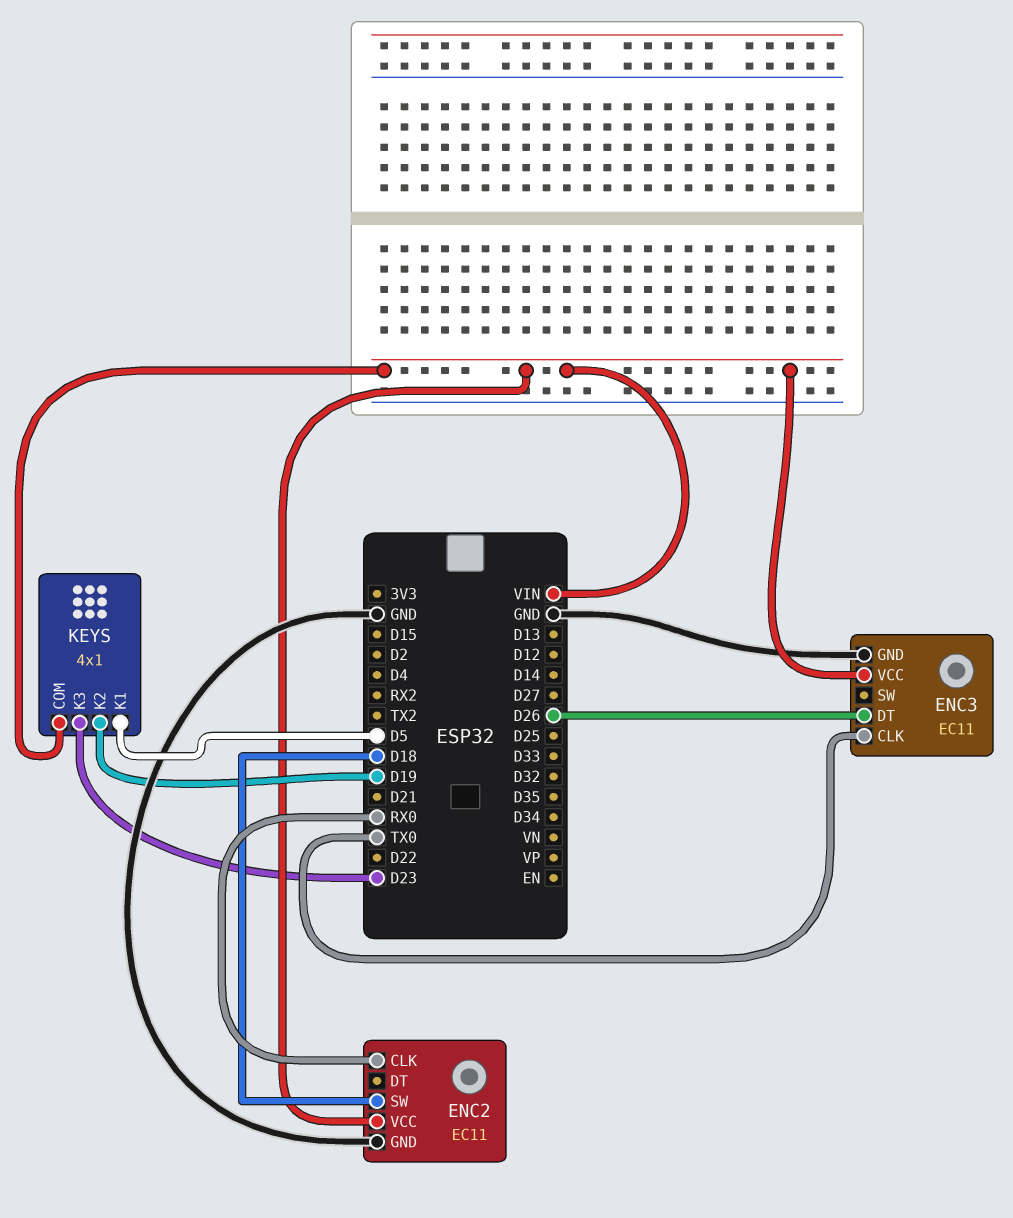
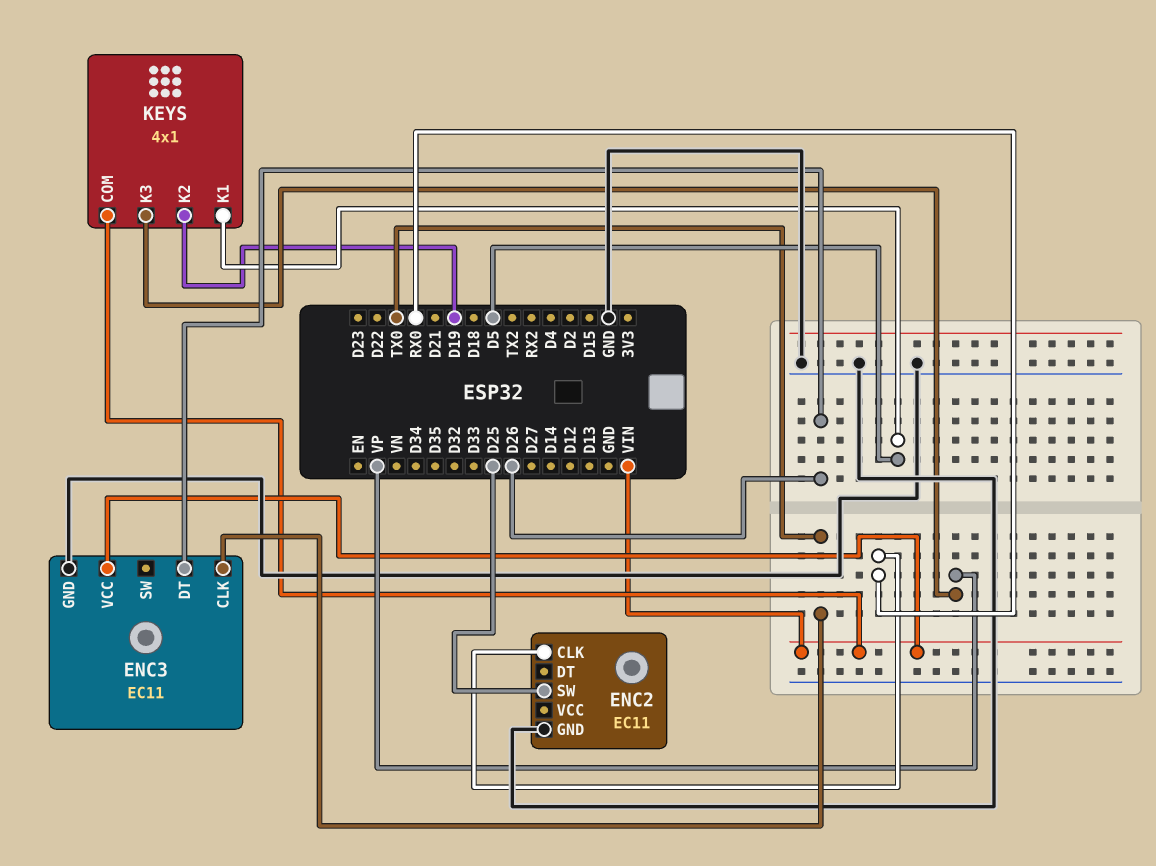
ENC2 pin SW: D18 -> D25
ENC2 pin VCC: VIN -> none
KEYS pin K3: D23 -> VP

